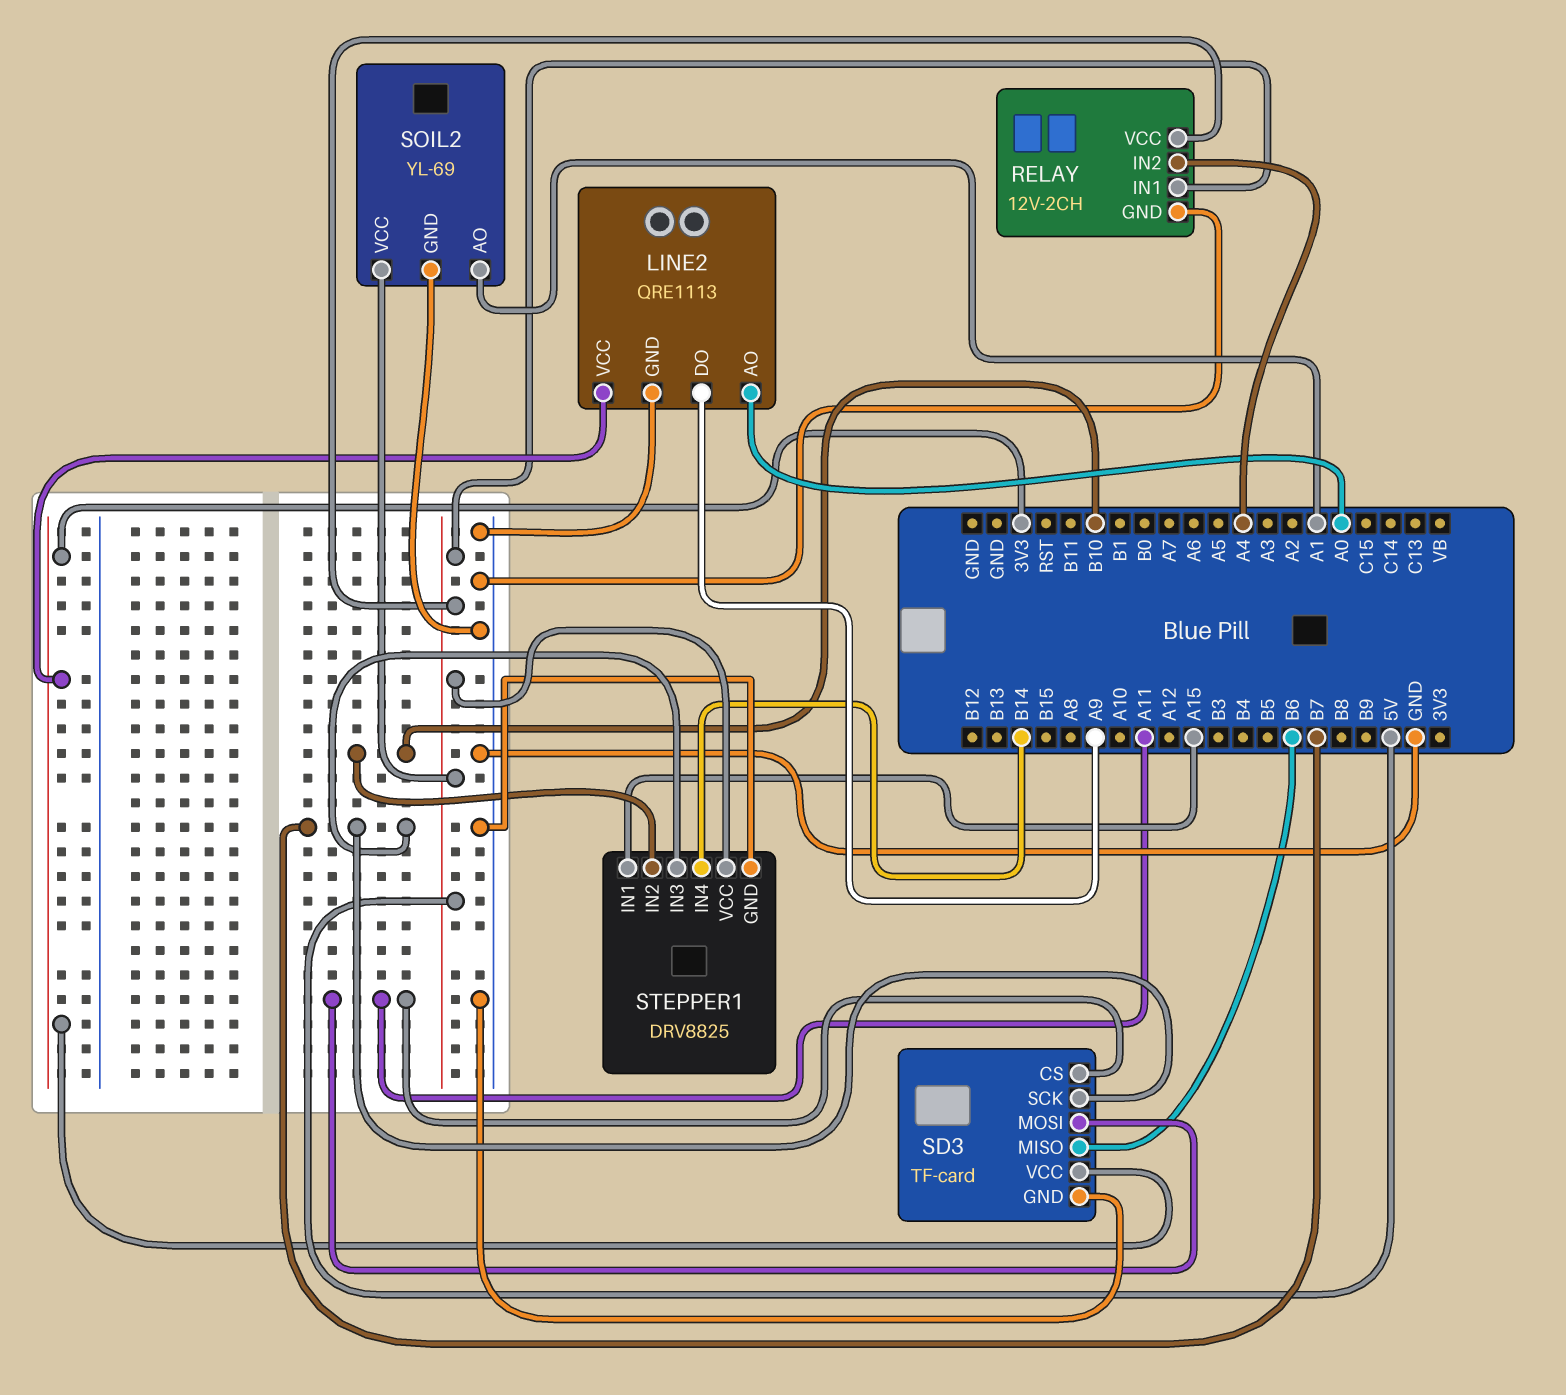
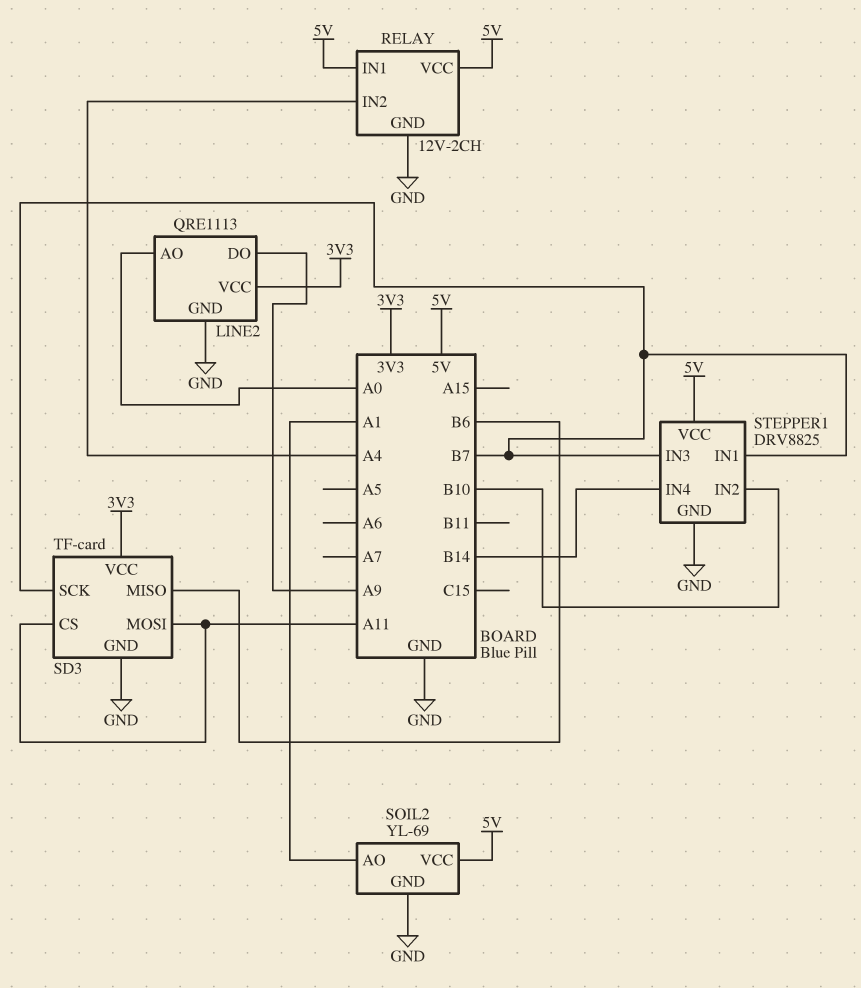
STEPPER1 pin IN1: A15 -> B7

